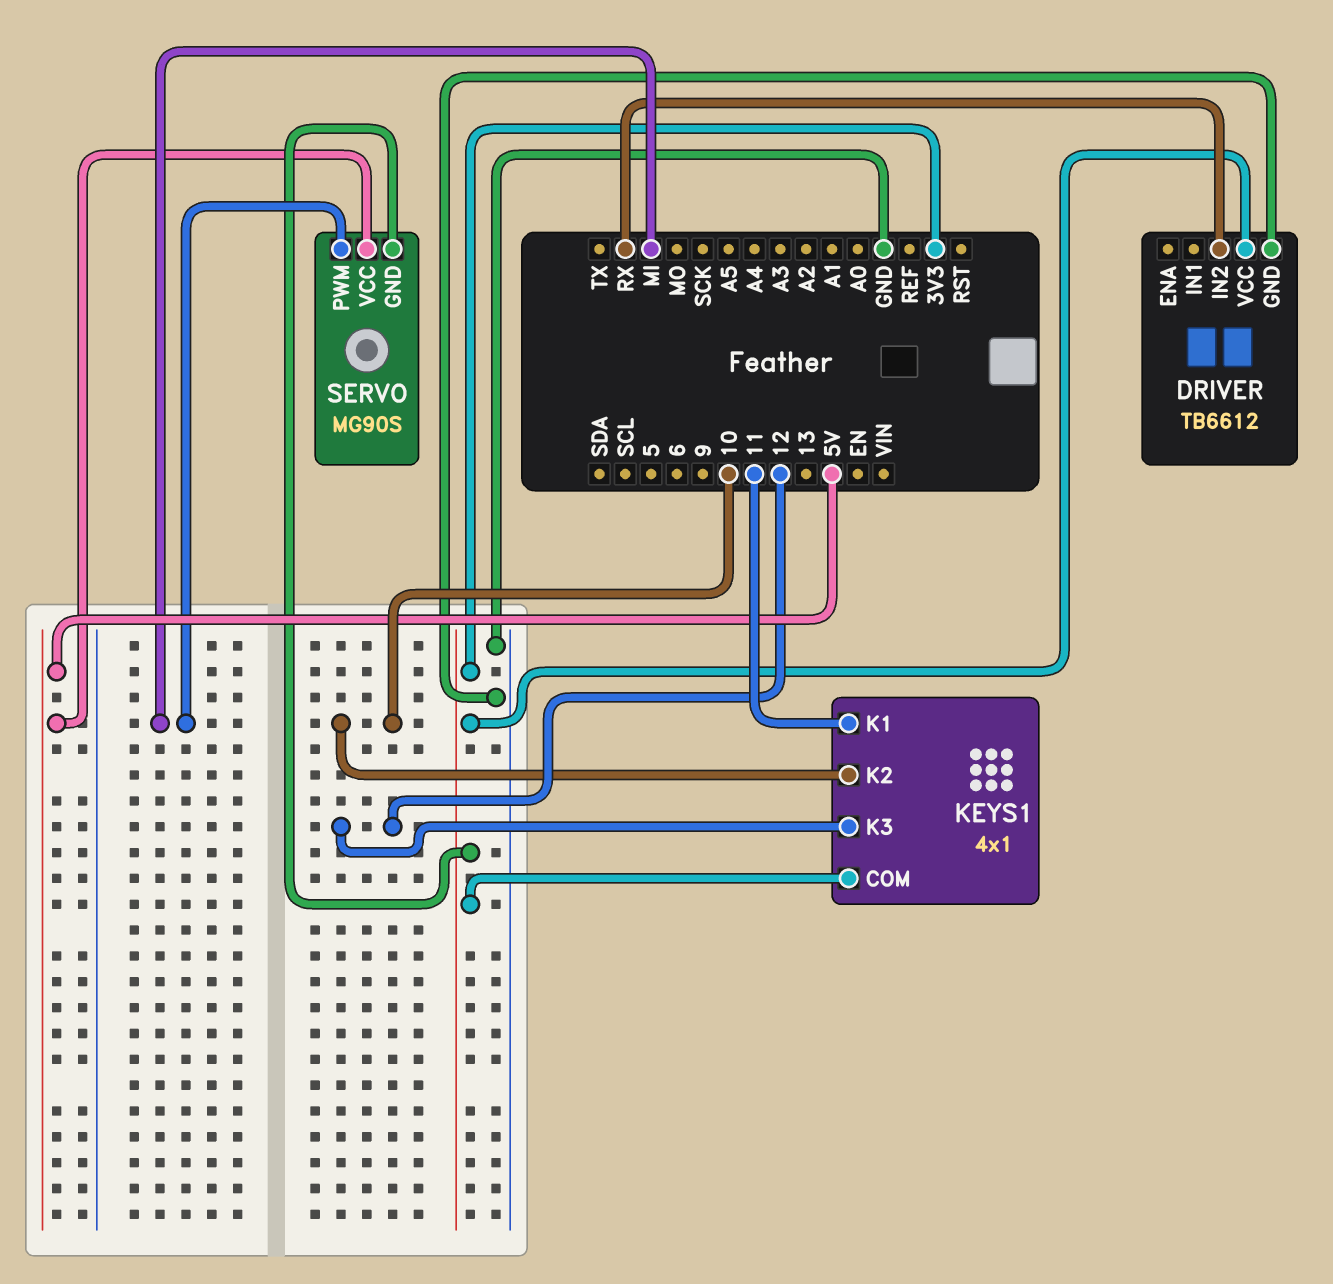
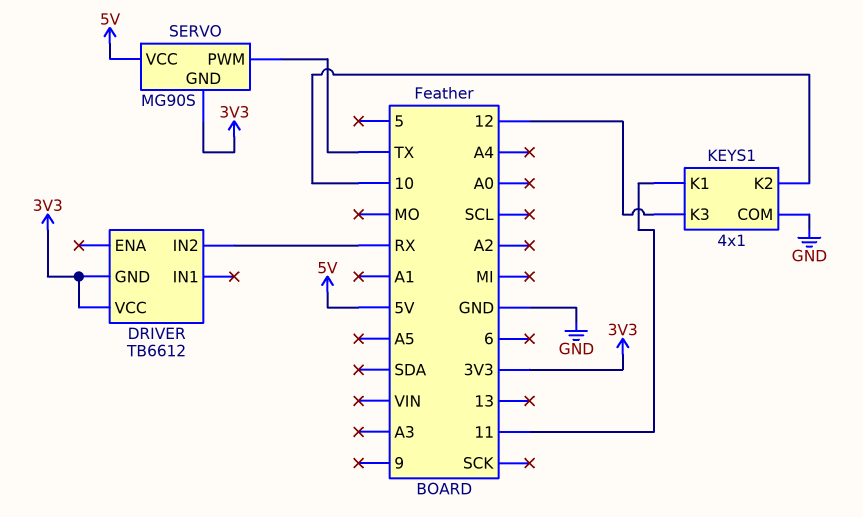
DRIVER pin GND: GND -> 3V3
KEYS1 pin COM: 3V3 -> GND
SERVO pin PWM: MI -> TX

